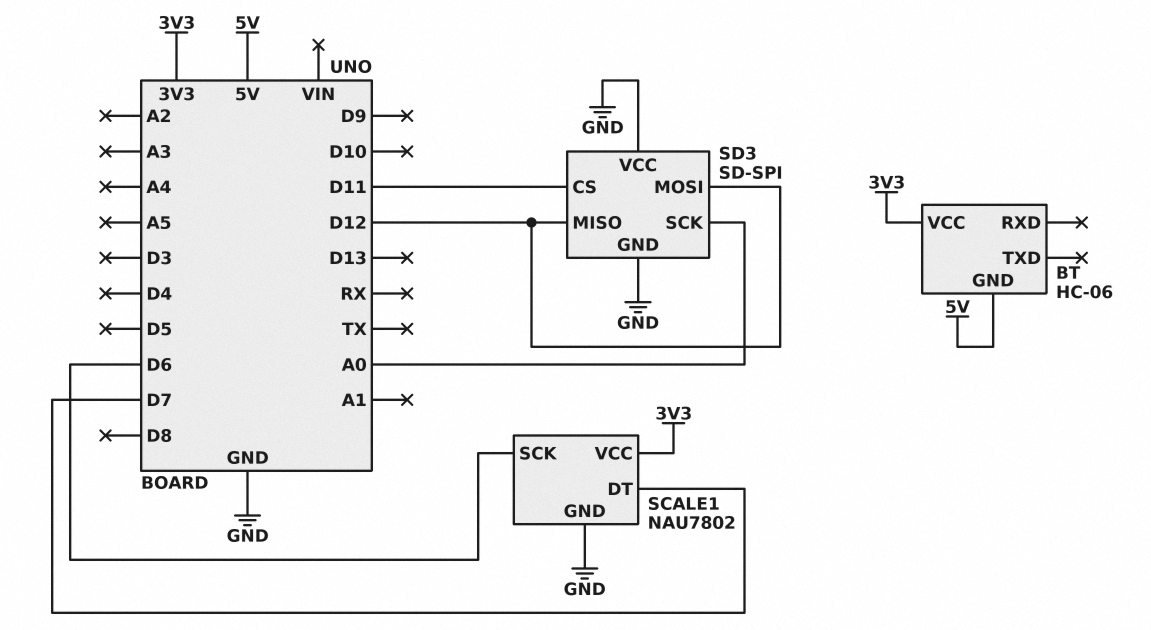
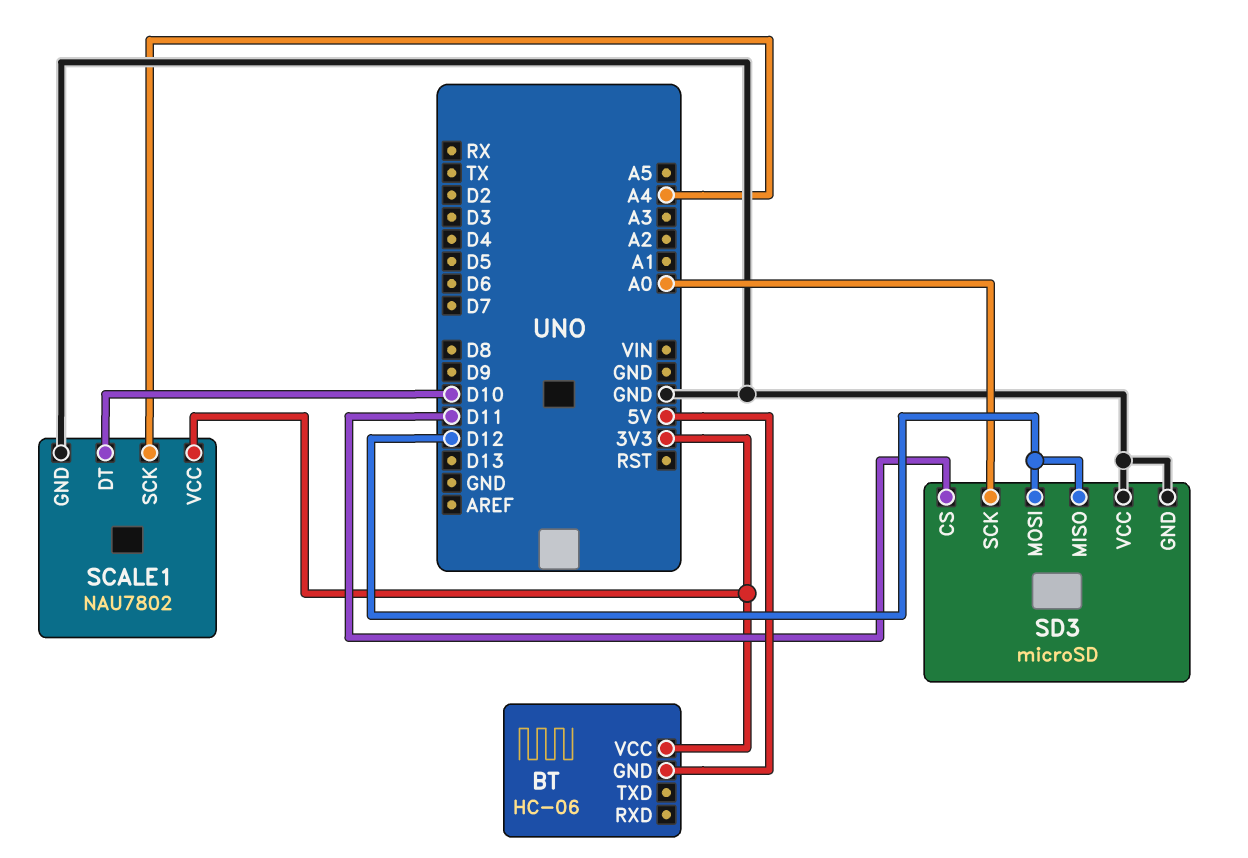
SCALE1 pin DT: D7 -> D10
SCALE1 pin SCK: D6 -> A4
SD3: SD-SPI -> microSD

